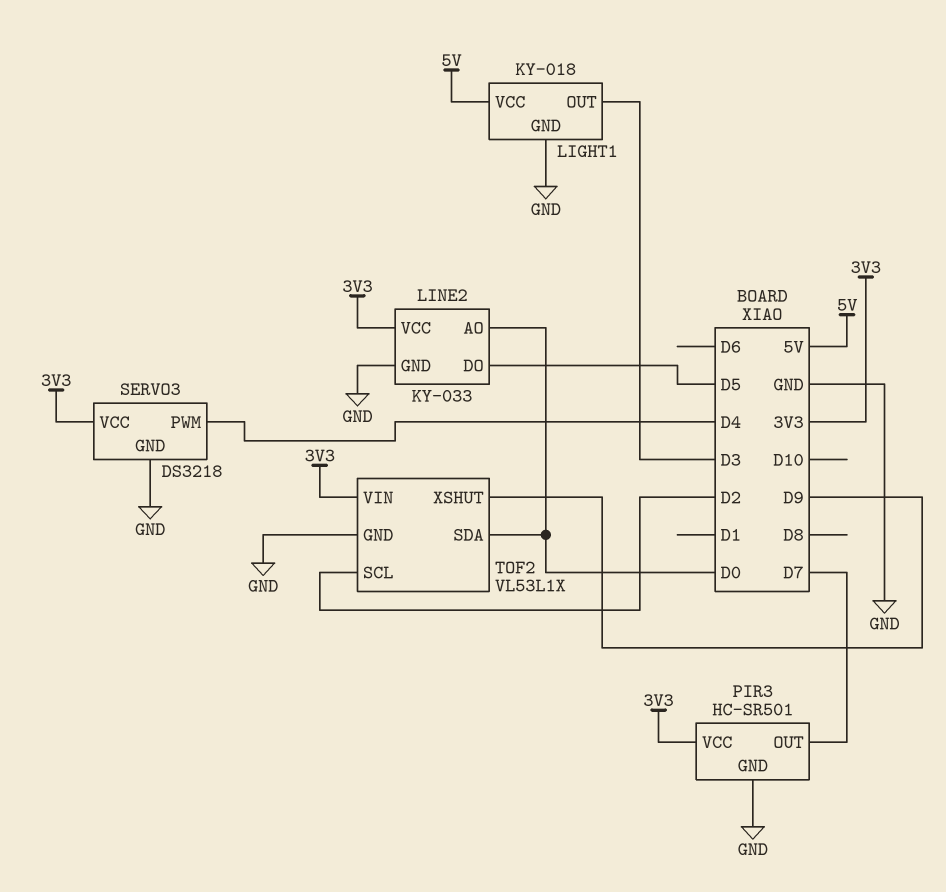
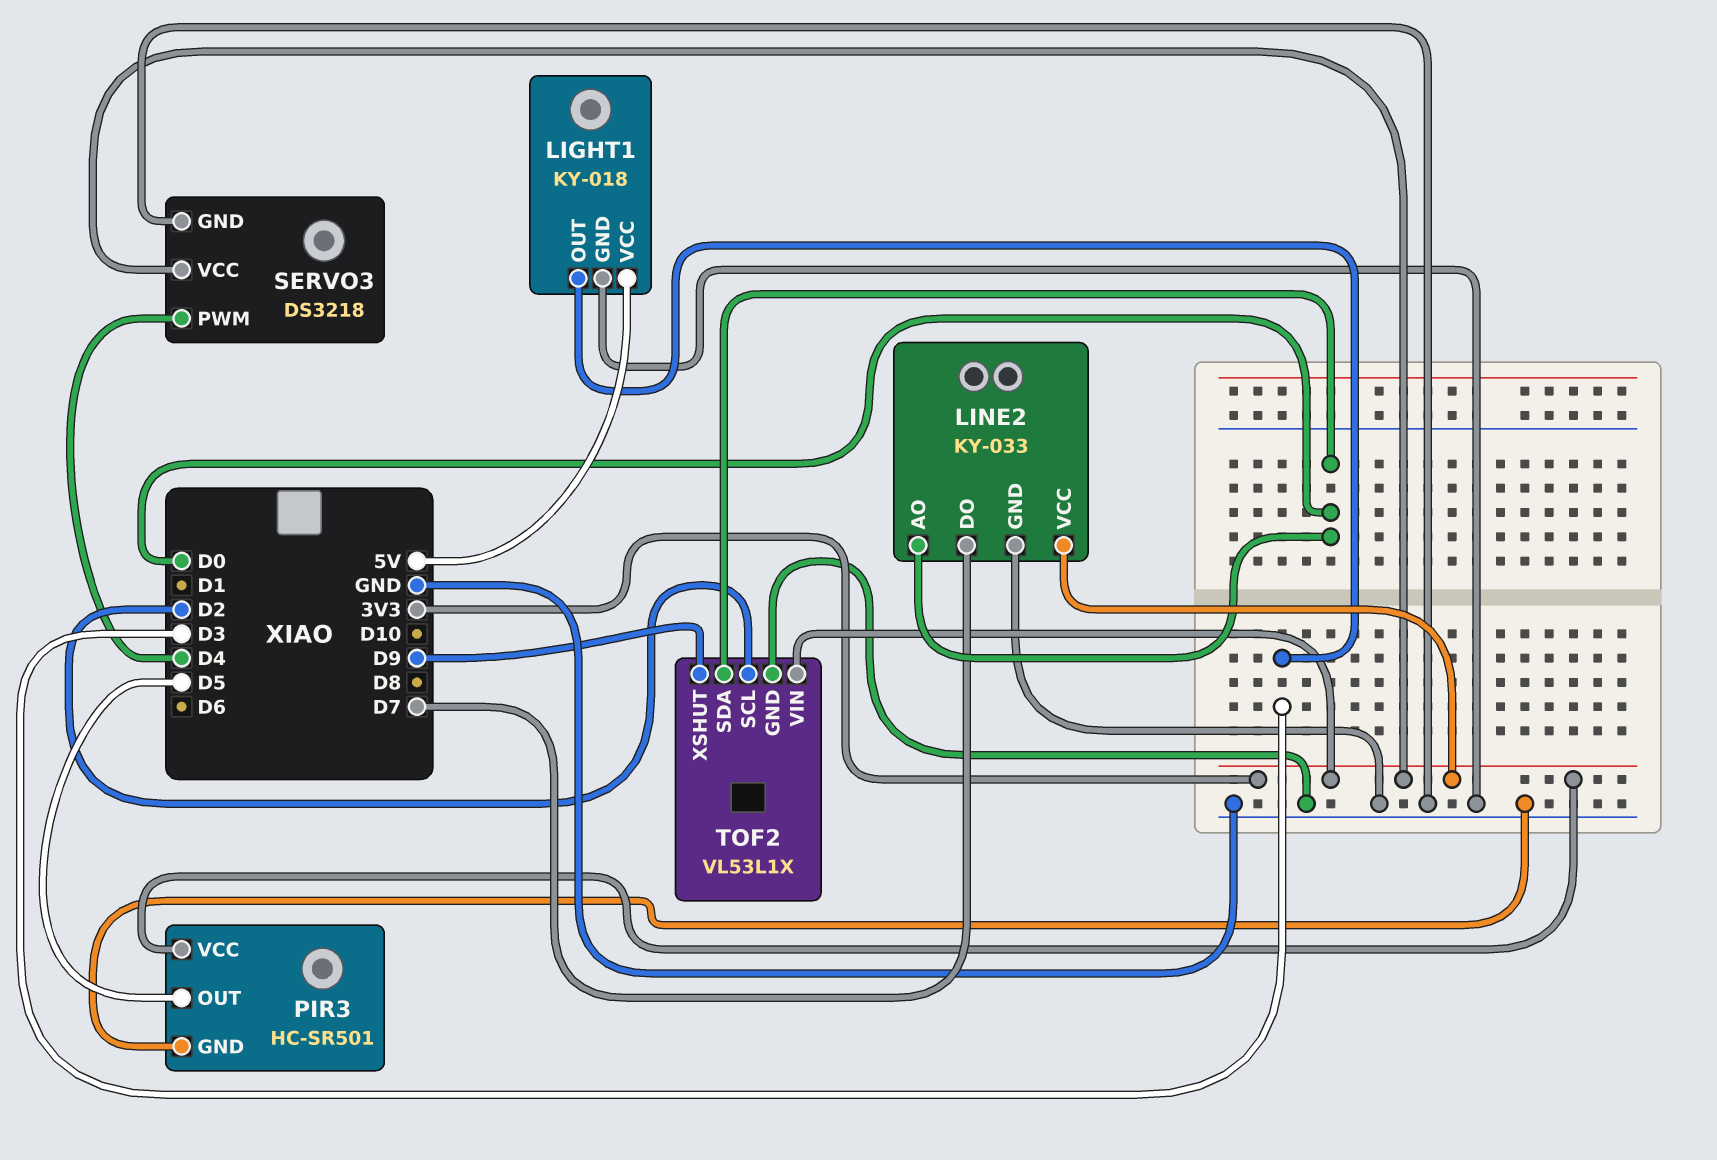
LINE2 pin DO: D5 -> D7
PIR3 pin OUT: D7 -> D5

